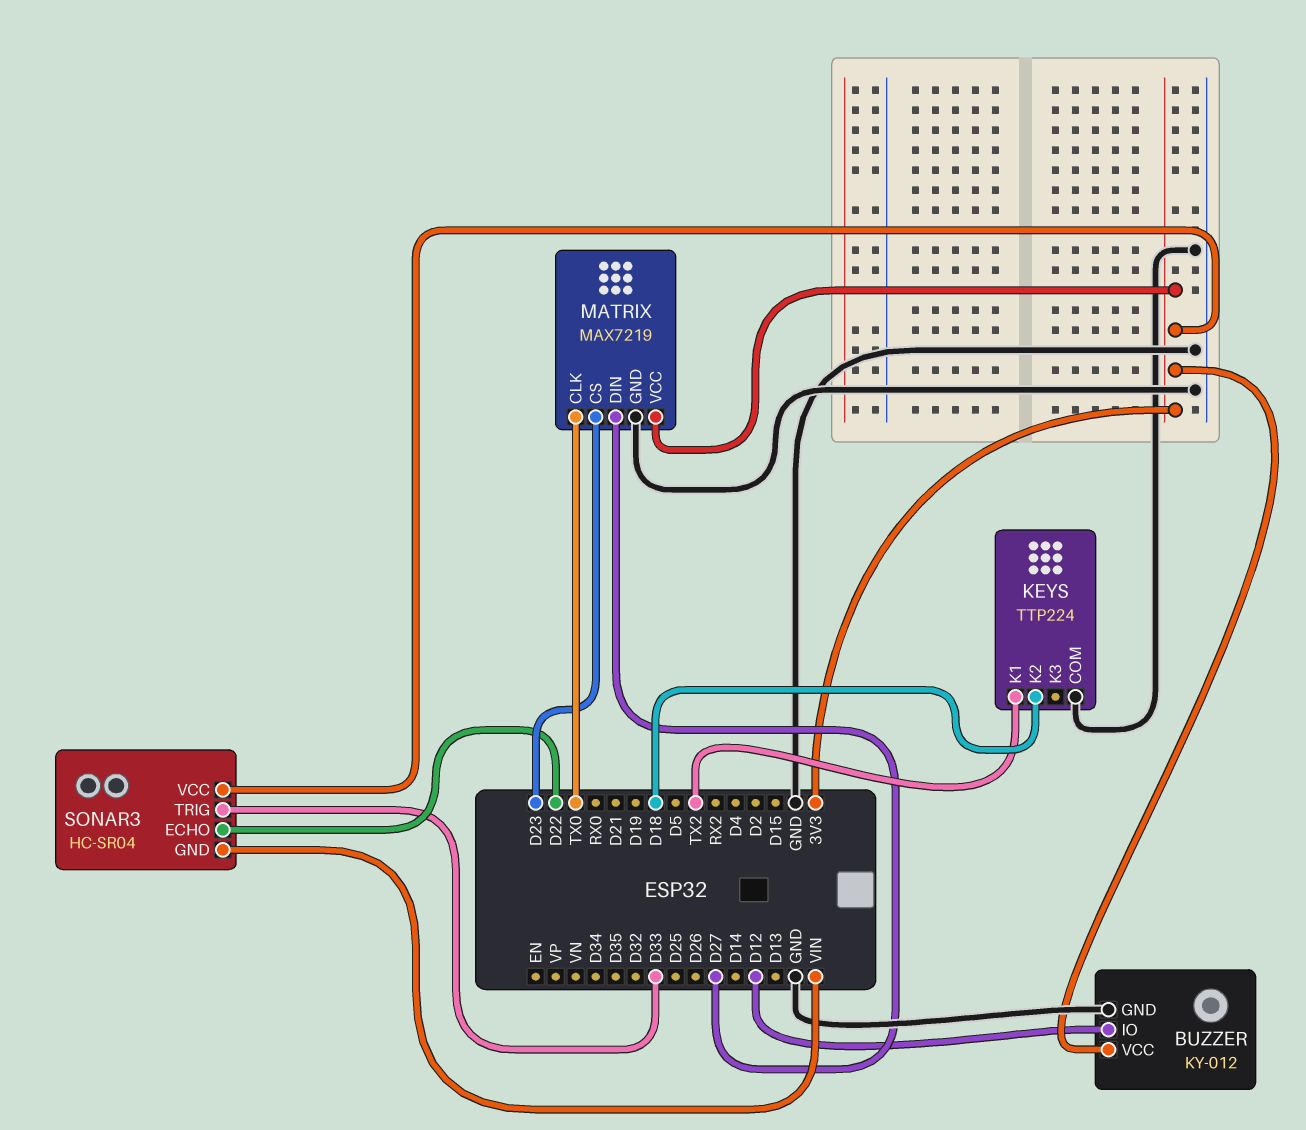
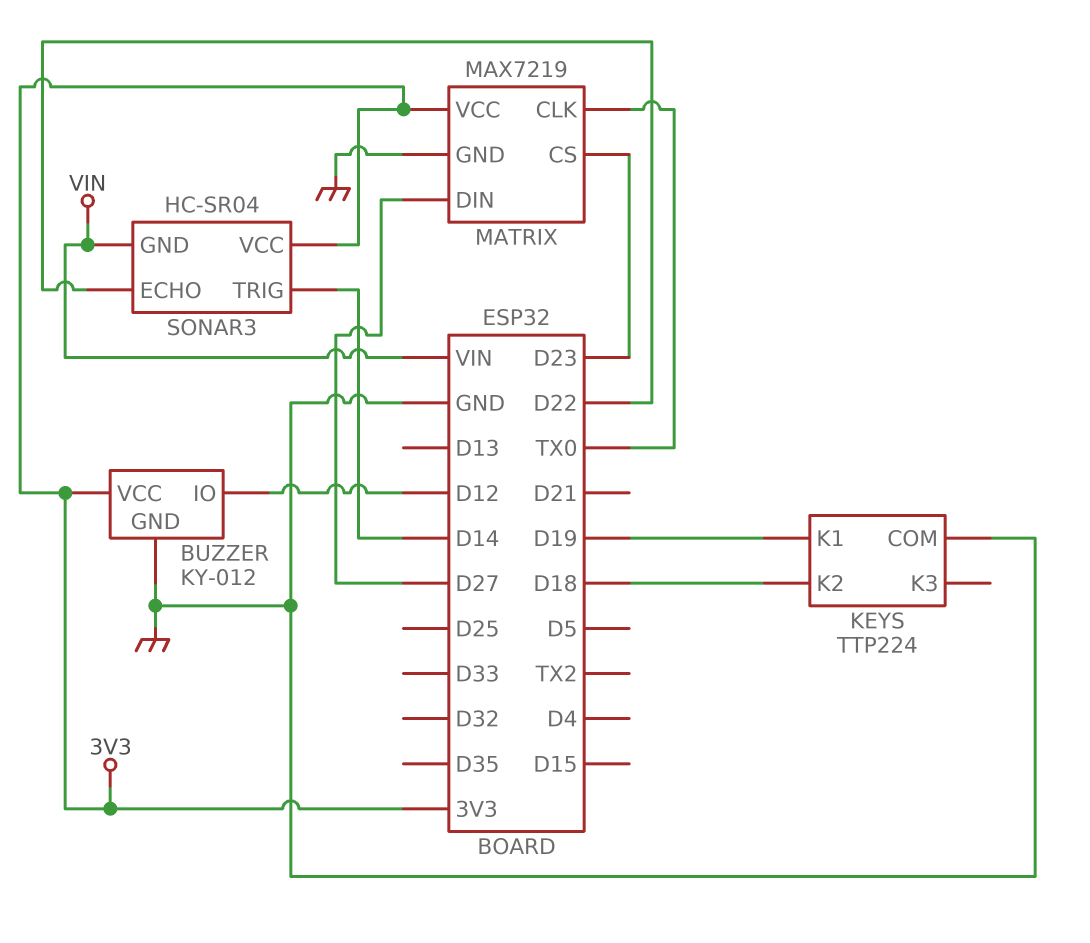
KEYS pin K1: TX2 -> D19
SONAR3 pin TRIG: D33 -> D14

